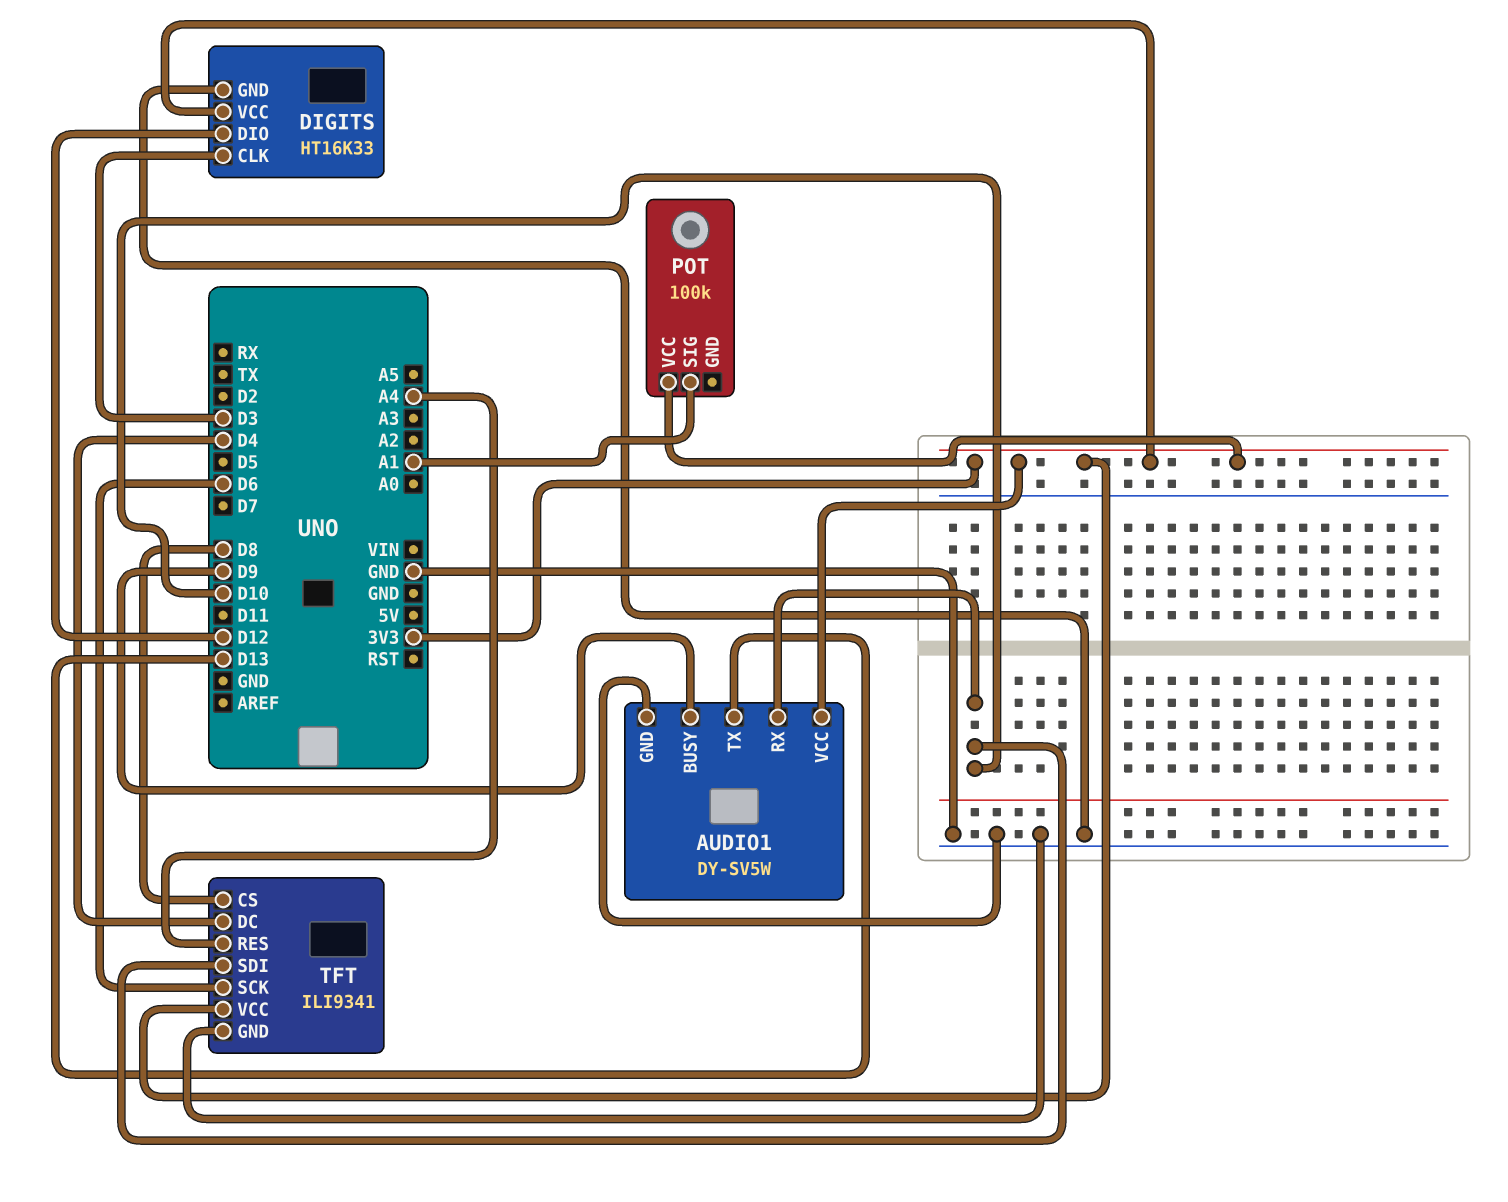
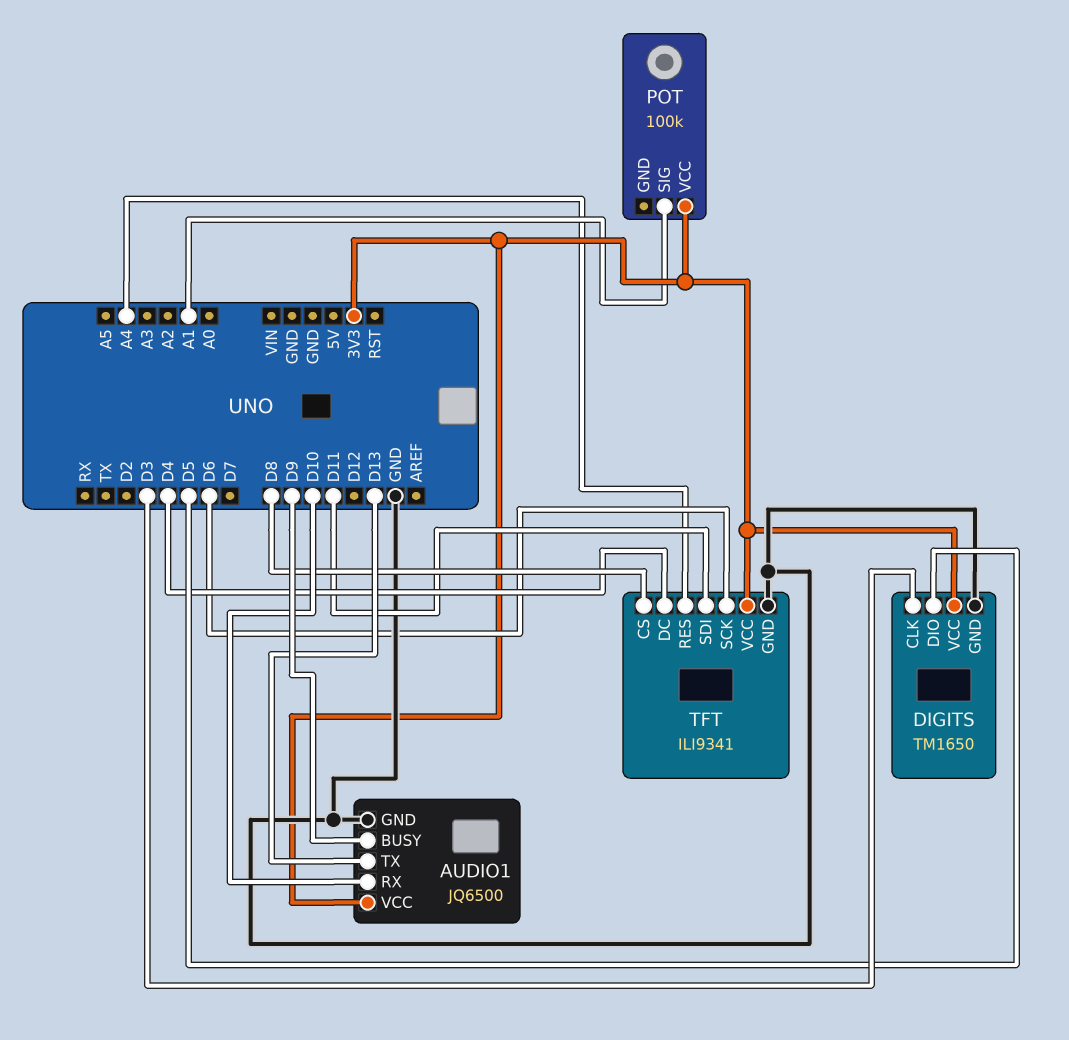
AUDIO1: DY-SV5W -> JQ6500
DIGITS: HT16K33 -> TM1650
DIGITS pin DIO: D12 -> D5
TFT pin SDI: D10 -> D11

